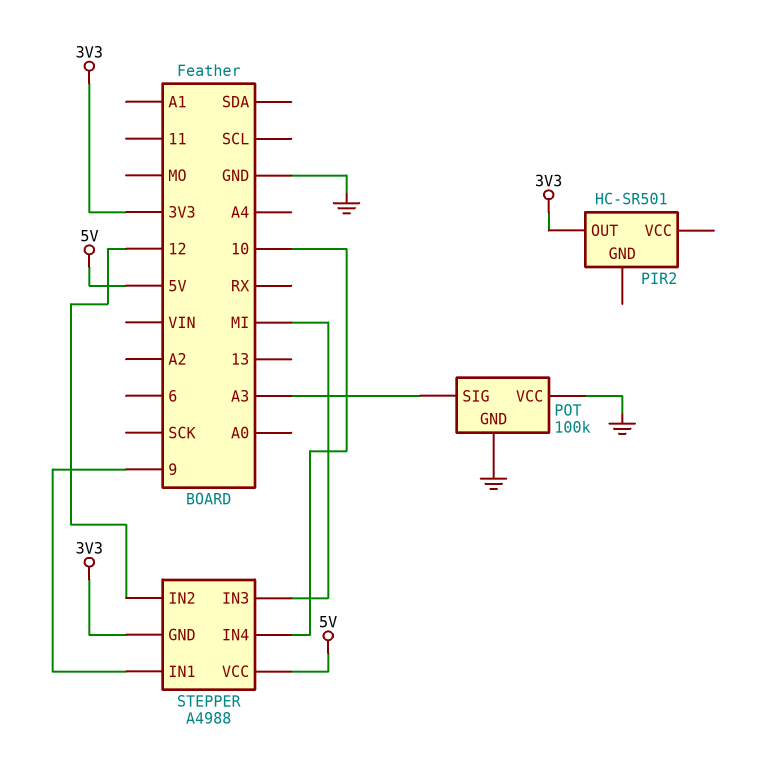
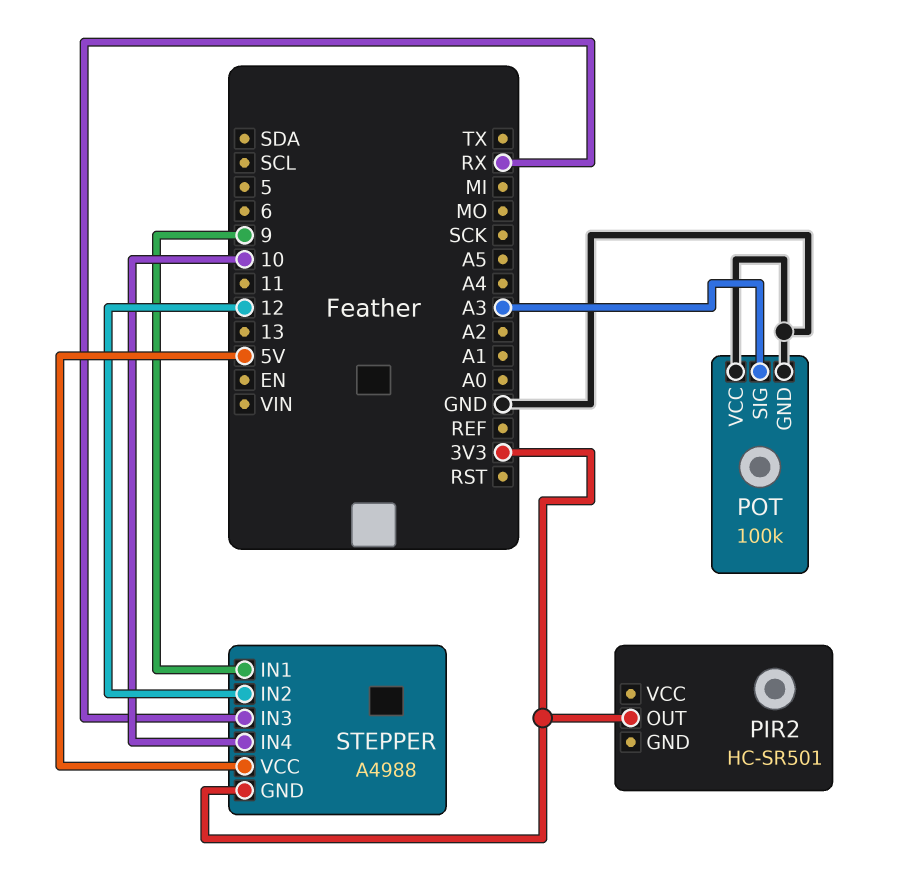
STEPPER pin IN3: MI -> RX

